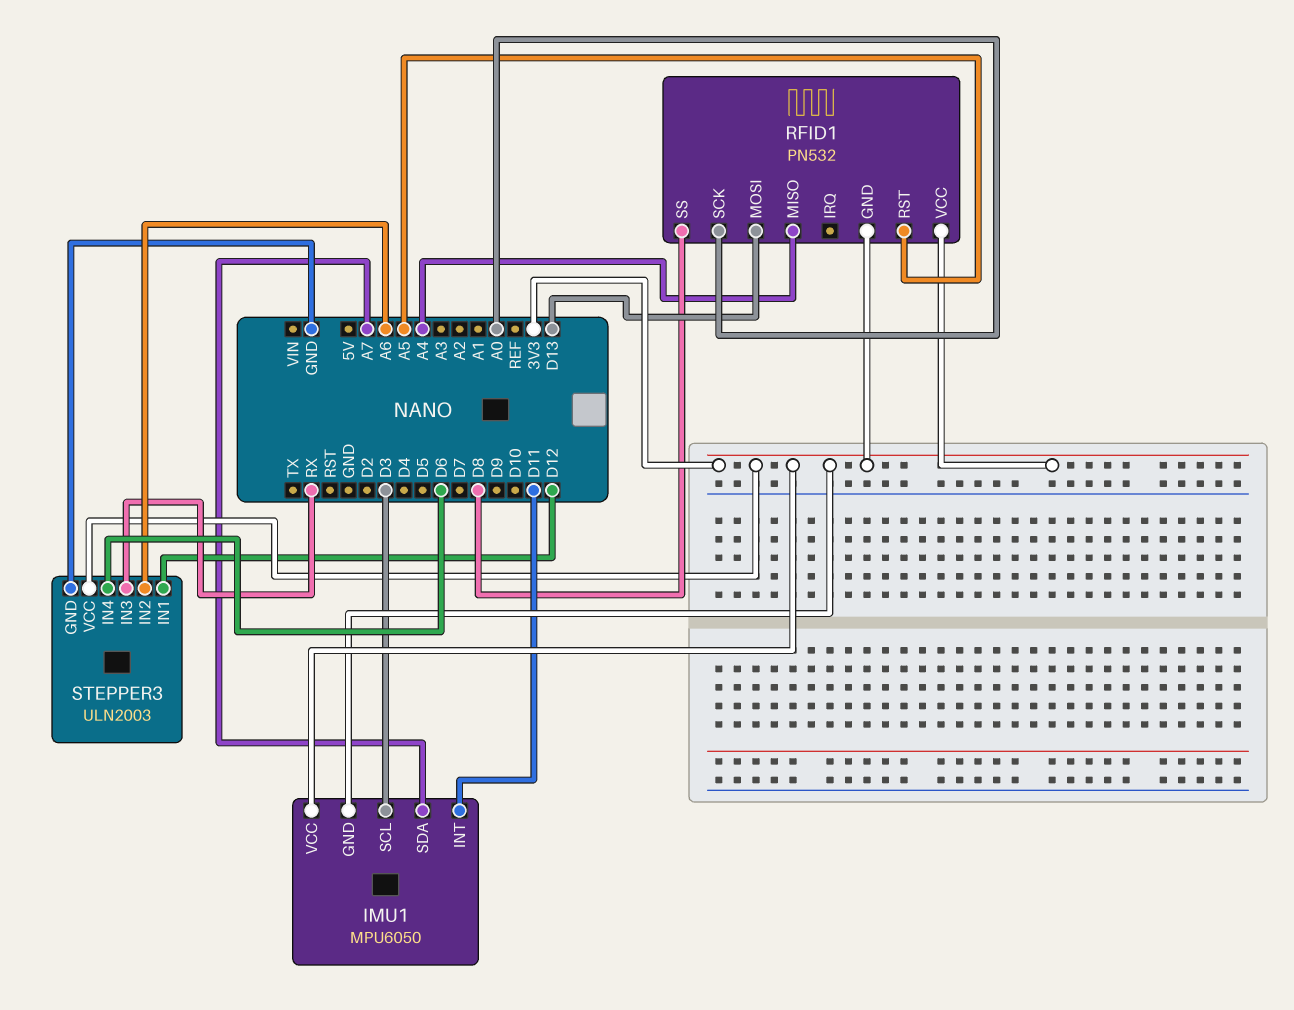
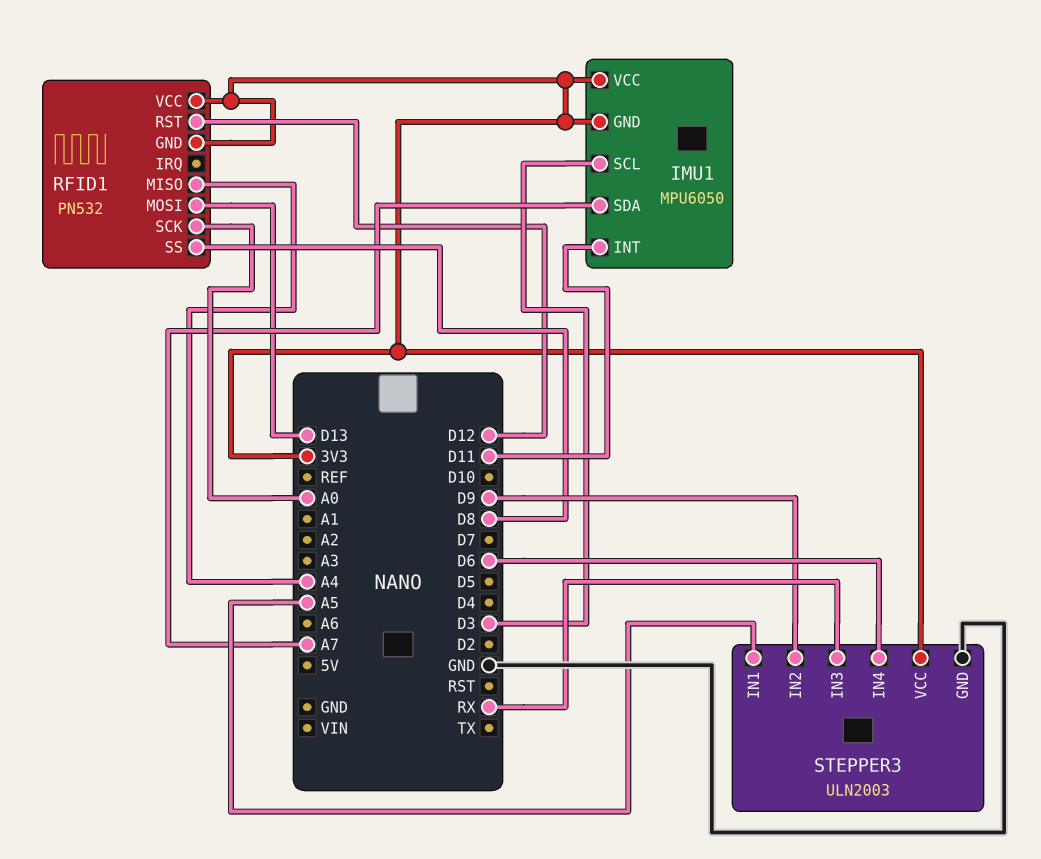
RFID1 pin RST: A5 -> D12
STEPPER3 pin IN1: D12 -> A5
STEPPER3 pin IN2: A6 -> D9

